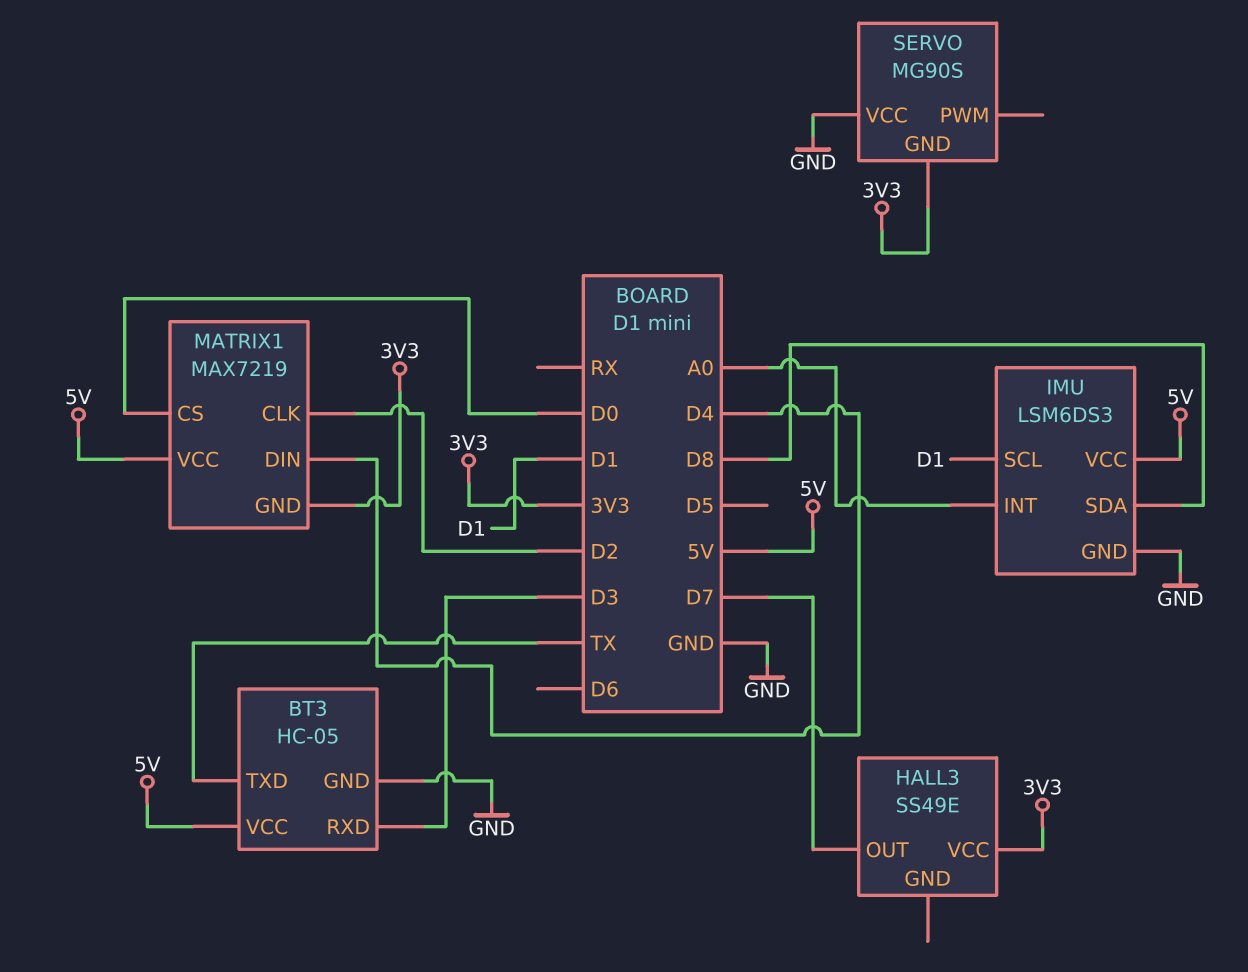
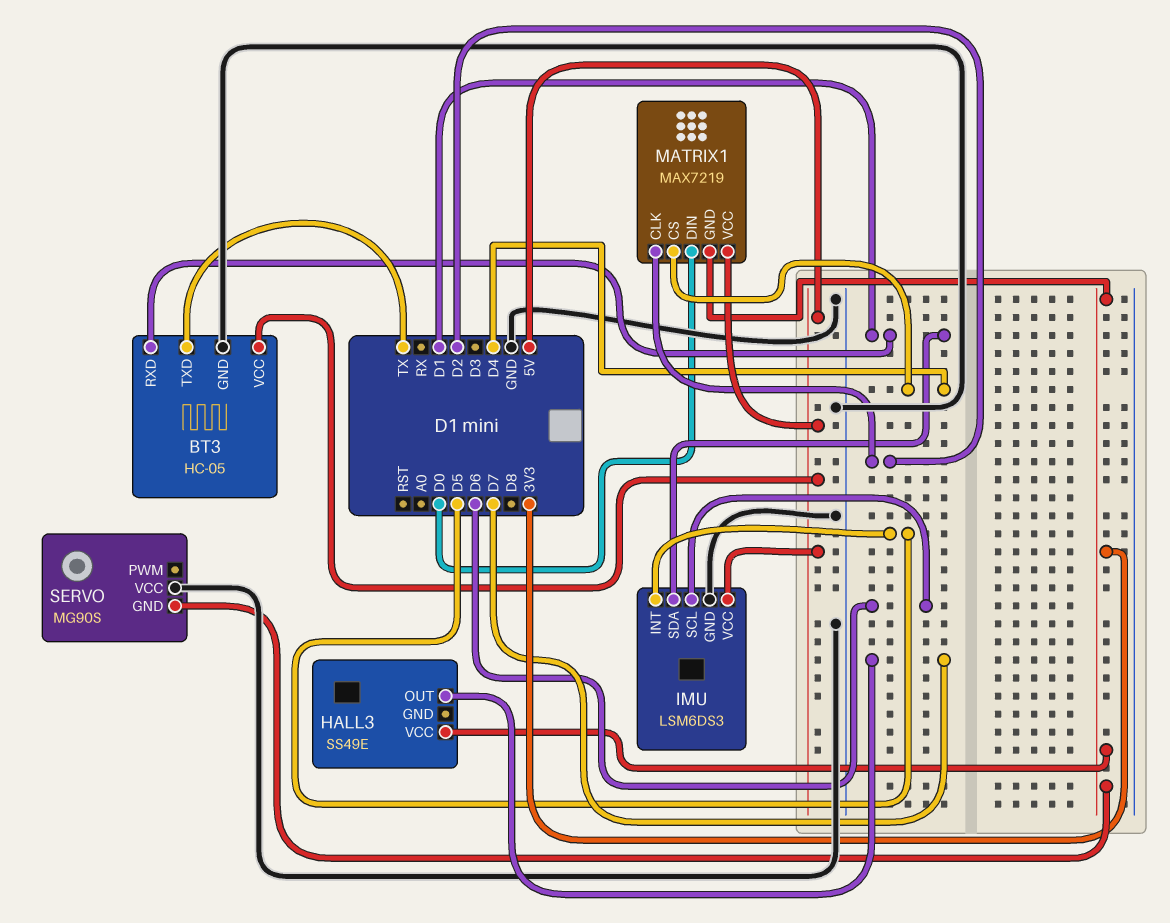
BT3 pin RXD: D3 -> D1
IMU pin INT: A0 -> D5
IMU pin SCL: D1 -> D6
IMU pin SDA: D8 -> D1
MATRIX1 pin CS: D0 -> D4
MATRIX1 pin DIN: D4 -> D0

